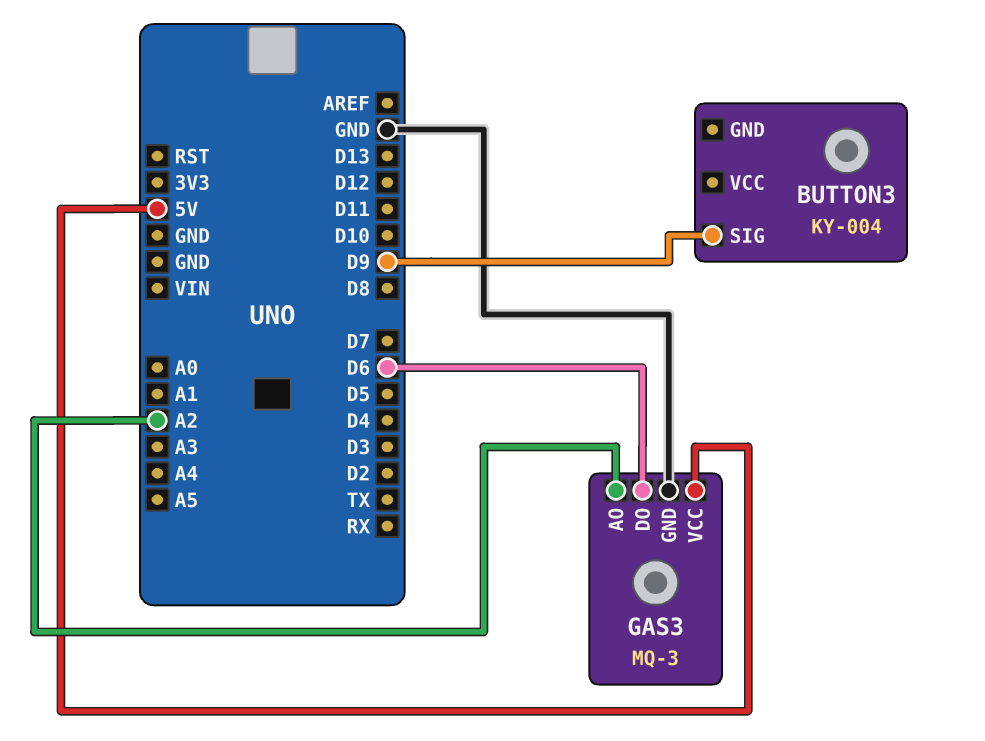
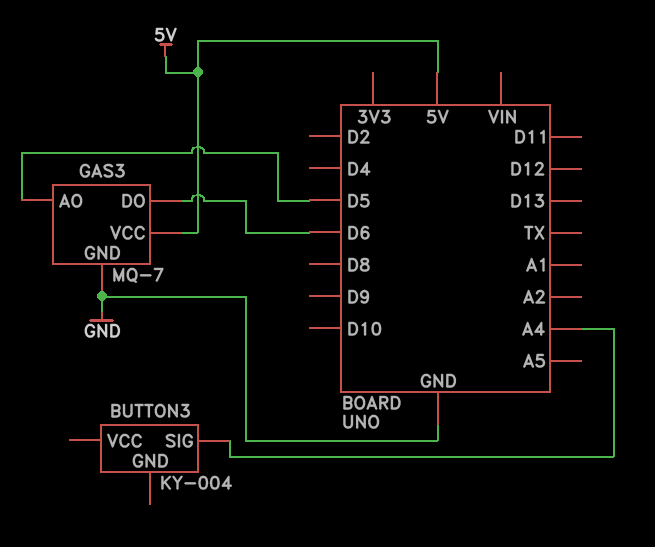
BUTTON3 pin SIG: D9 -> A4
GAS3: MQ-3 -> MQ-7
GAS3 pin AO: A2 -> D5

